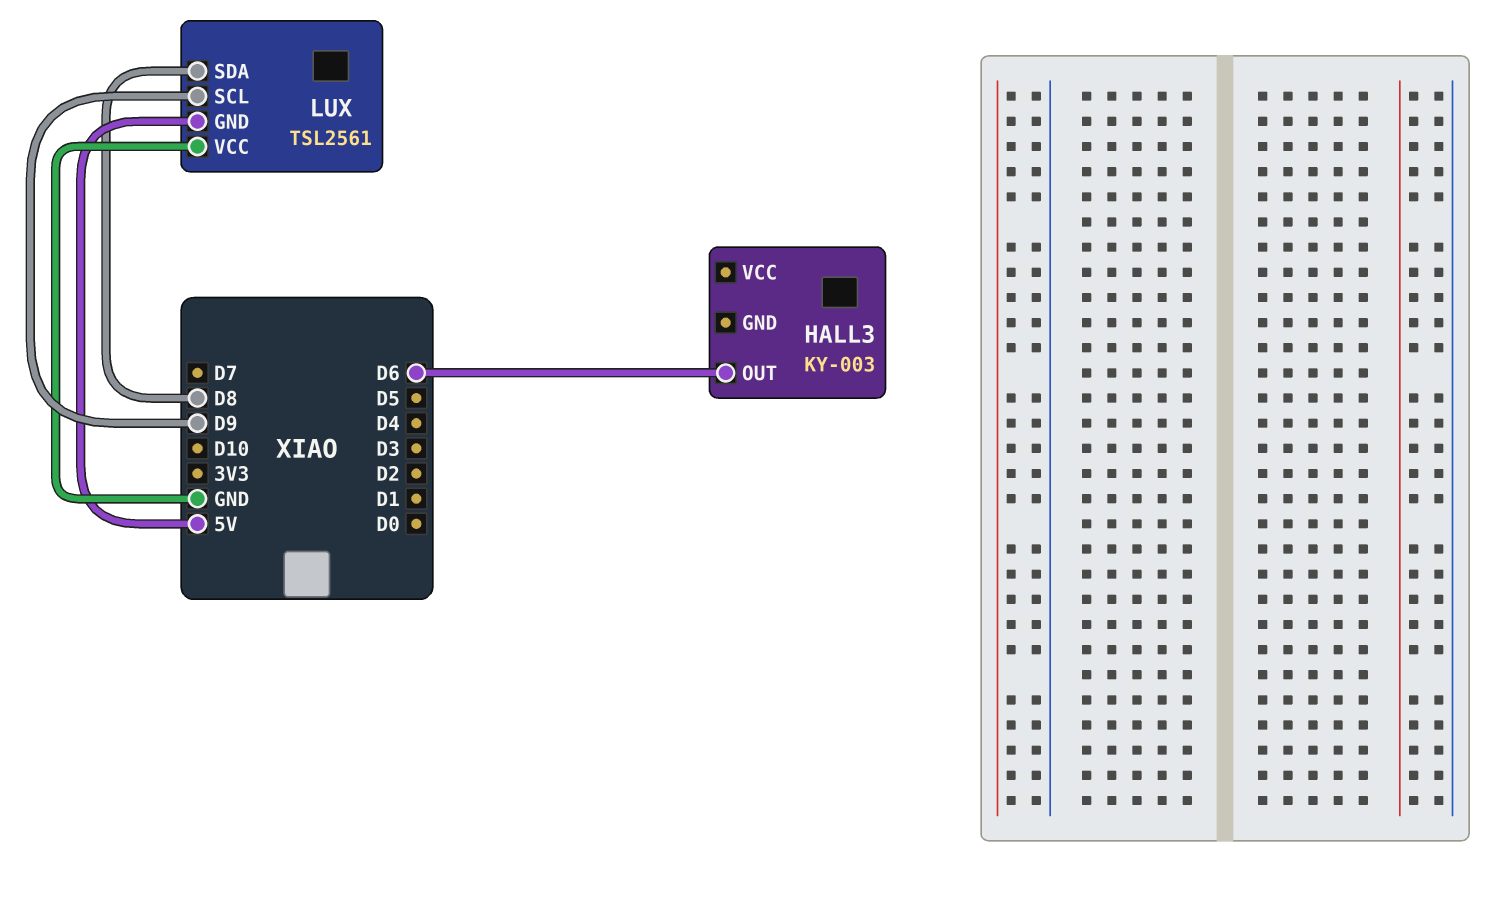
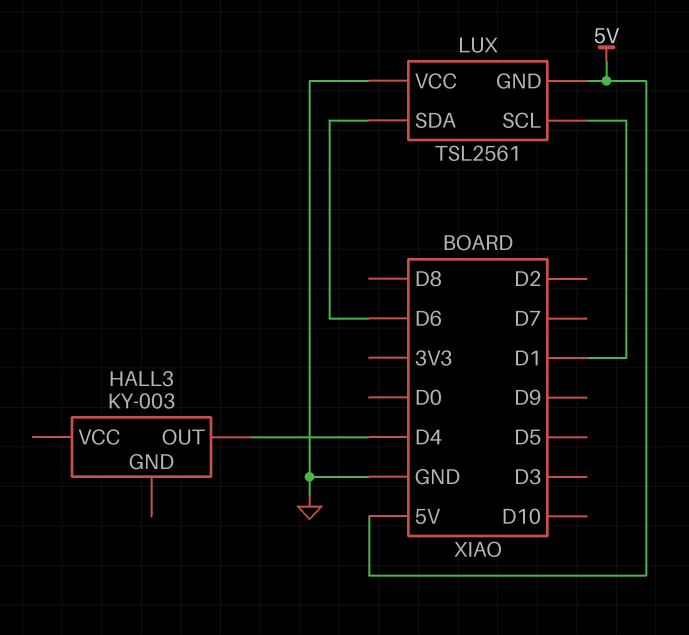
HALL3 pin OUT: D6 -> D4
LUX pin SCL: D9 -> D1
LUX pin SDA: D8 -> D6

